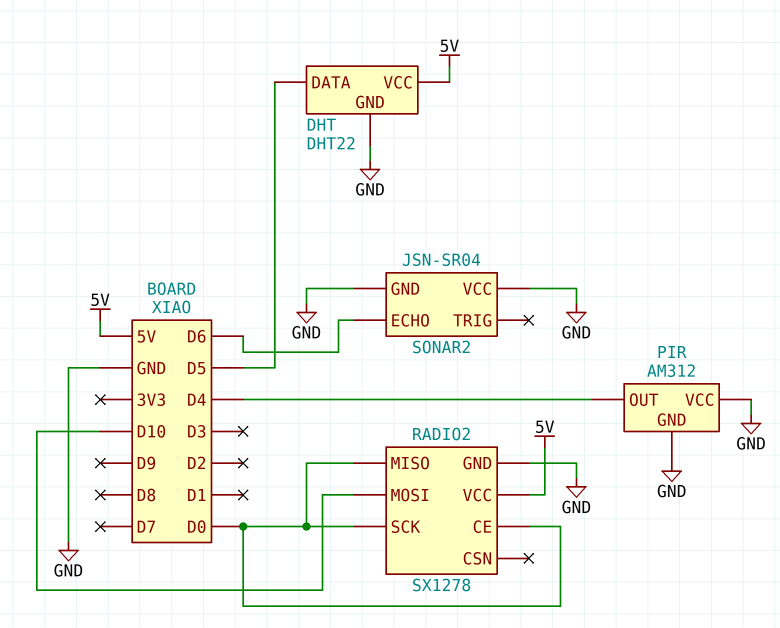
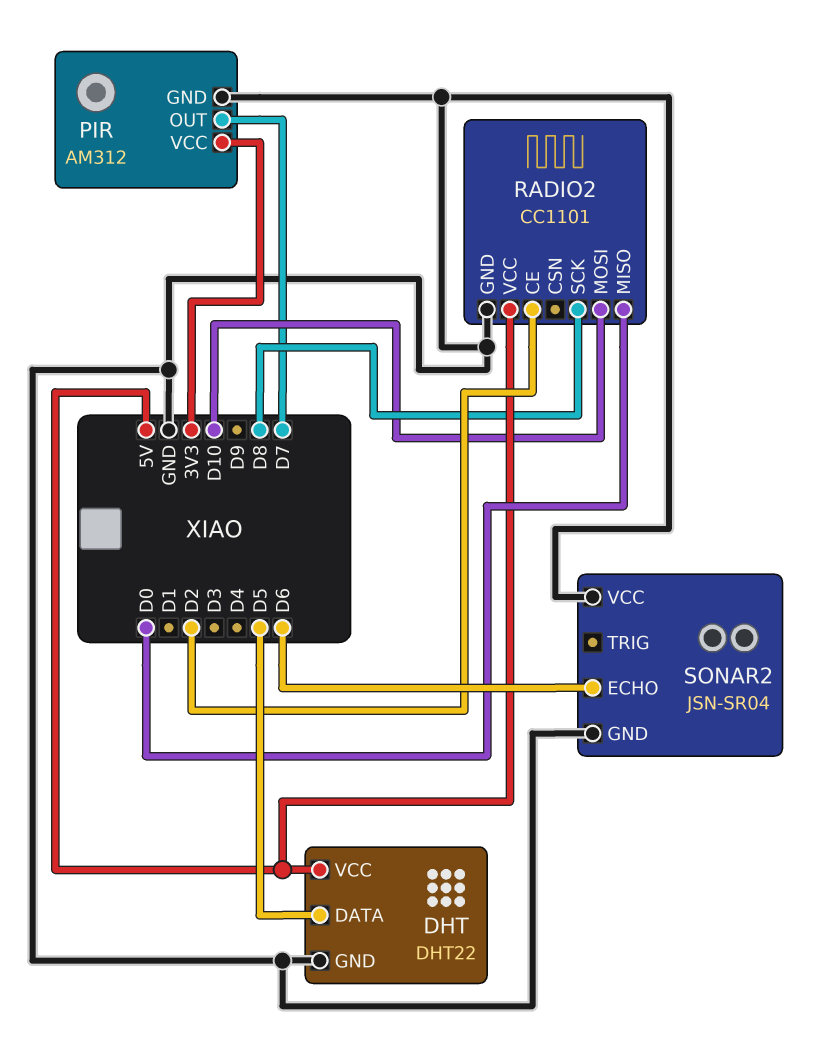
PIR pin OUT: D4 -> D7
PIR pin VCC: GND -> 3V3
RADIO2: SX1278 -> CC1101
RADIO2 pin CE: D0 -> D2
RADIO2 pin SCK: D0 -> D8

